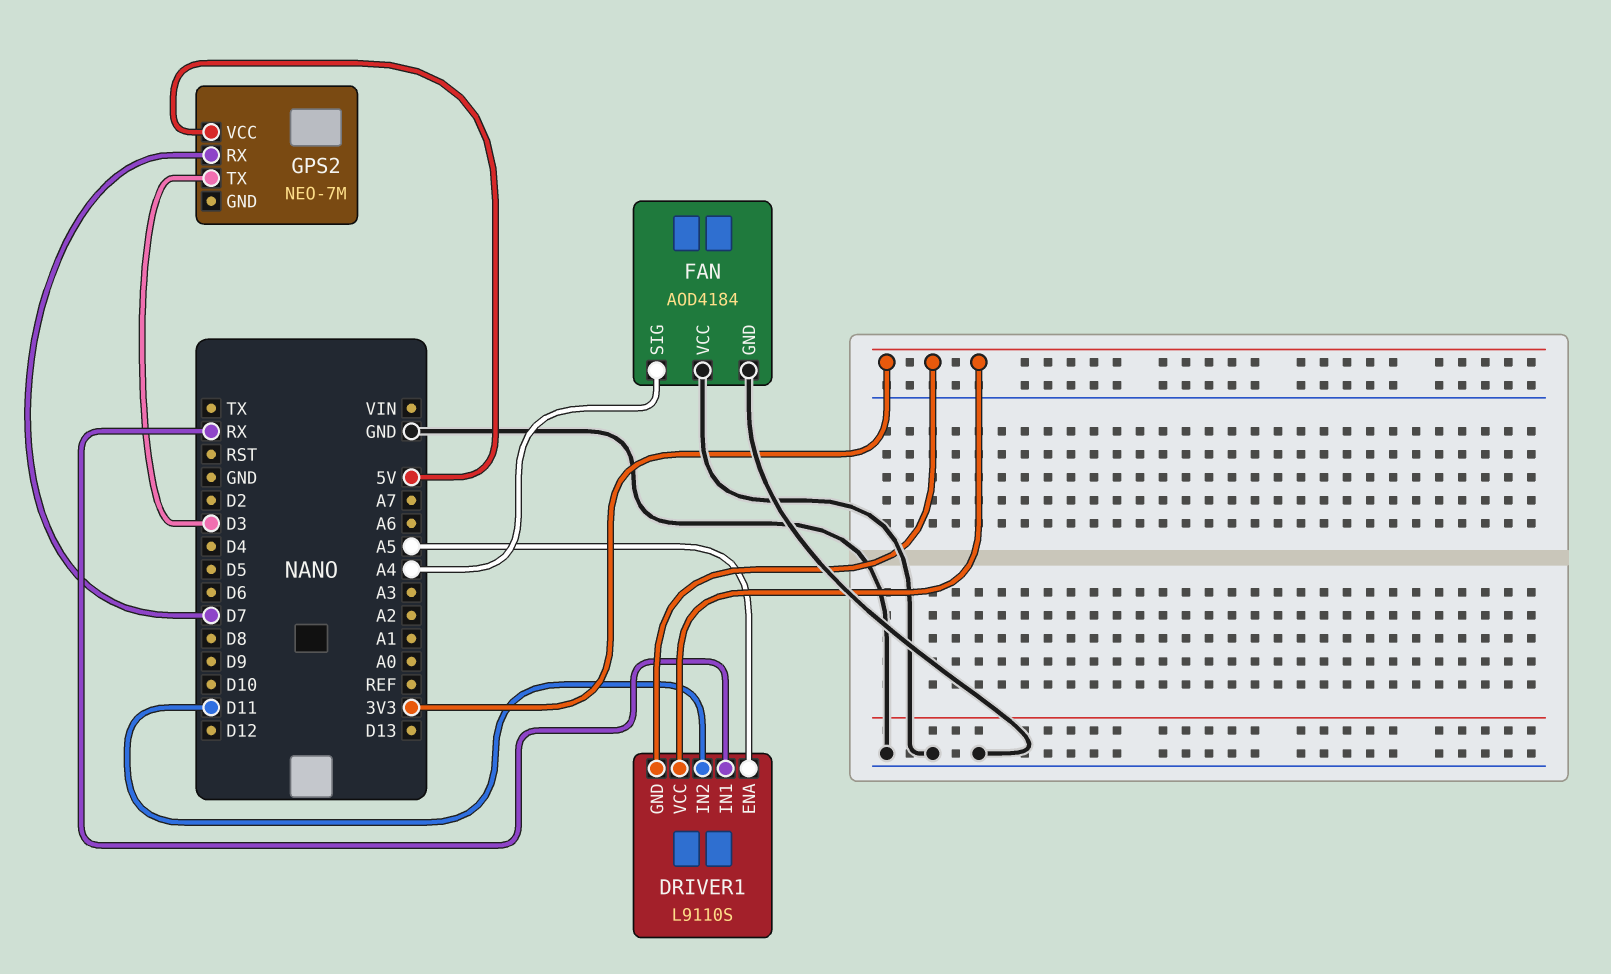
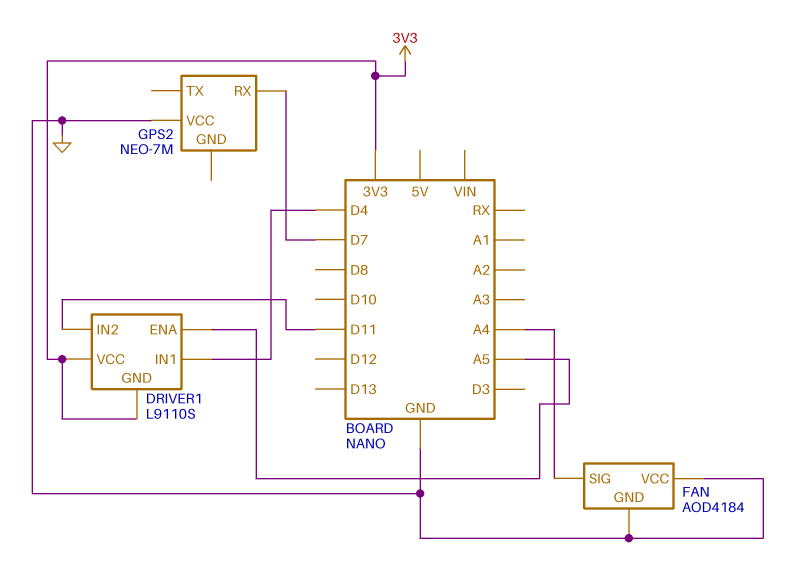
DRIVER1 pin IN1: RX -> D4
GPS2 pin TX: D3 -> none
GPS2 pin VCC: 5V -> GND

